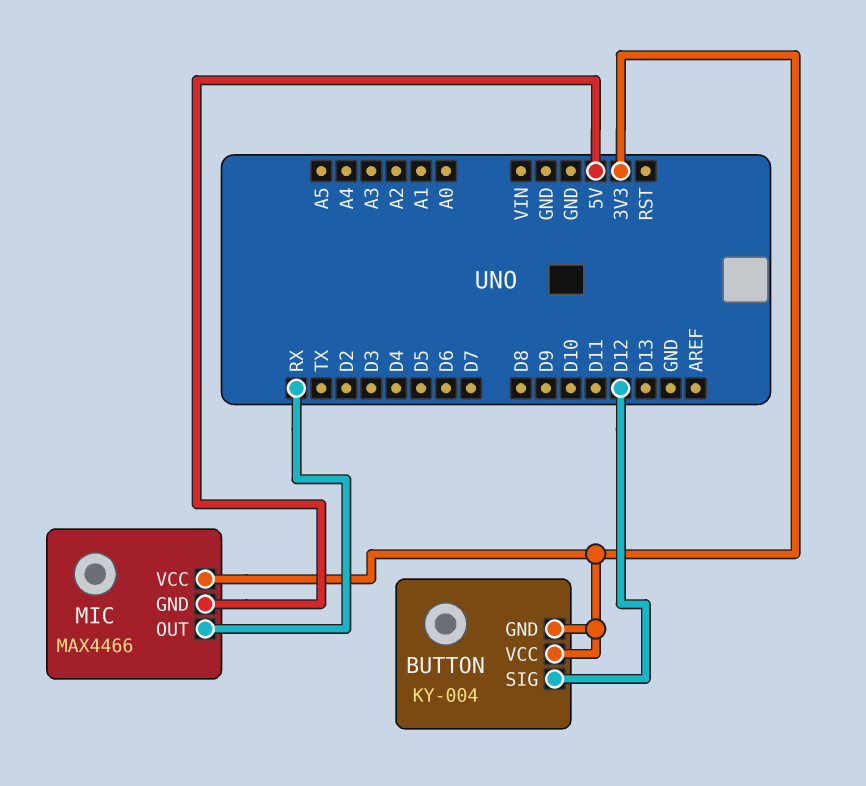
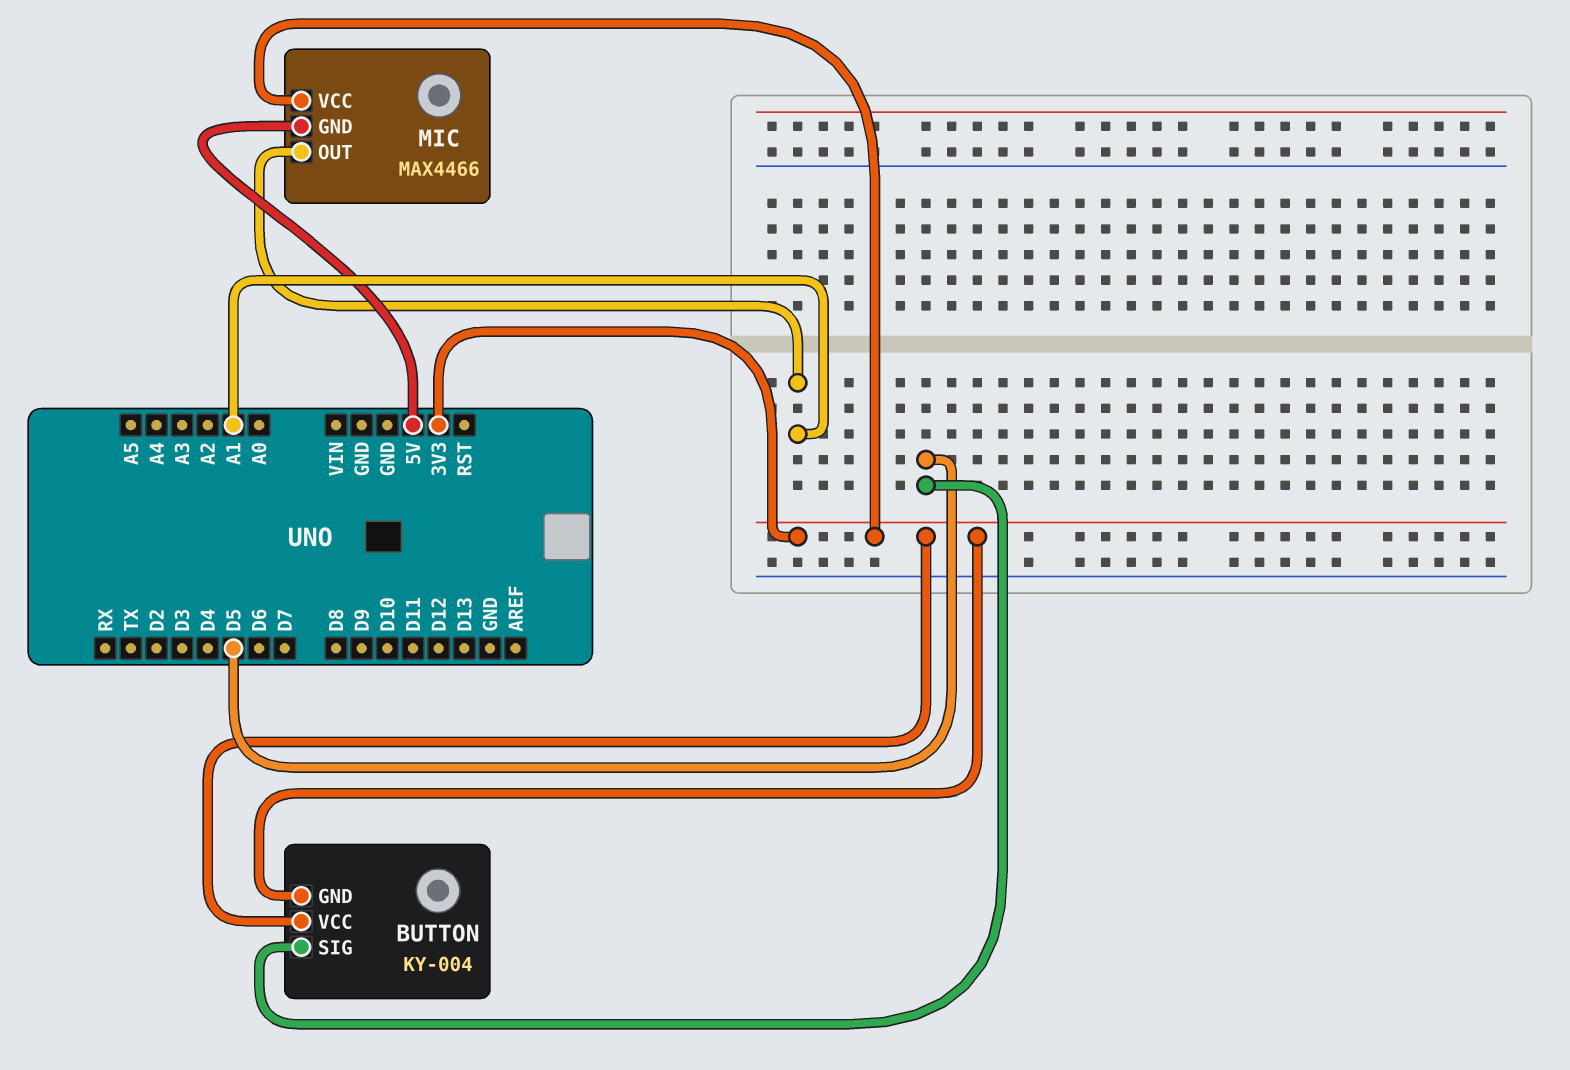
BUTTON pin SIG: D12 -> D5
MIC pin OUT: RX -> A1

